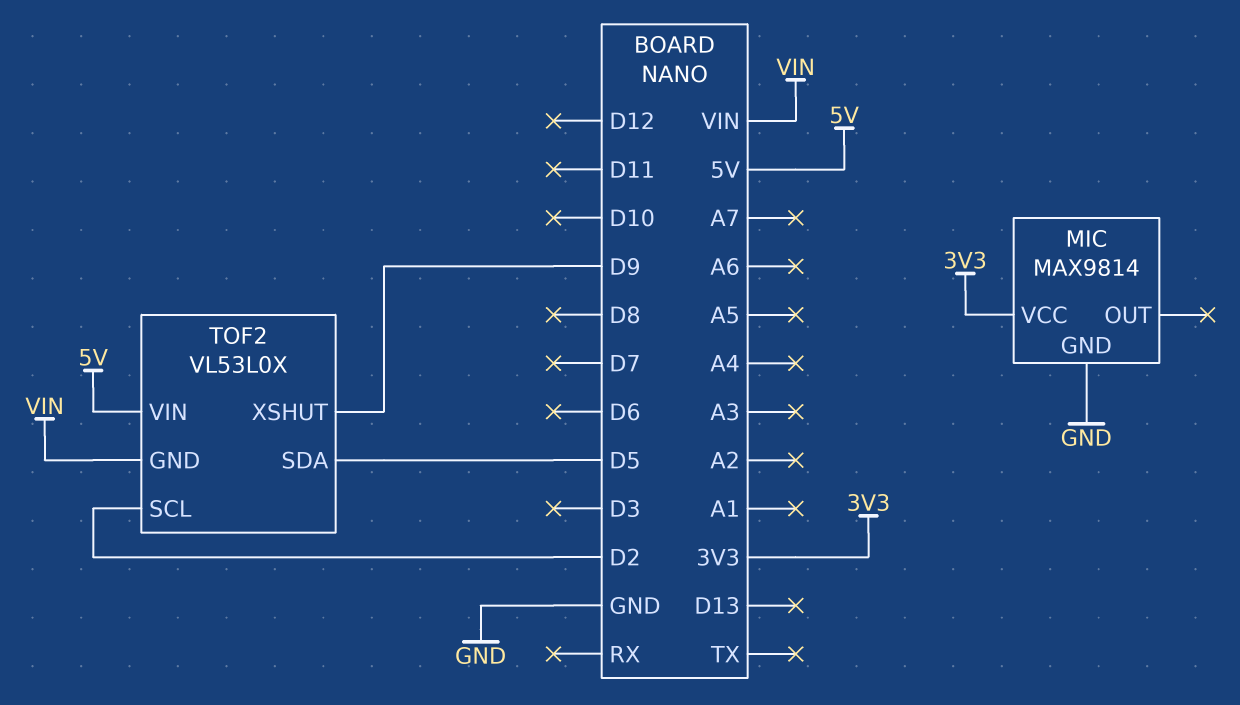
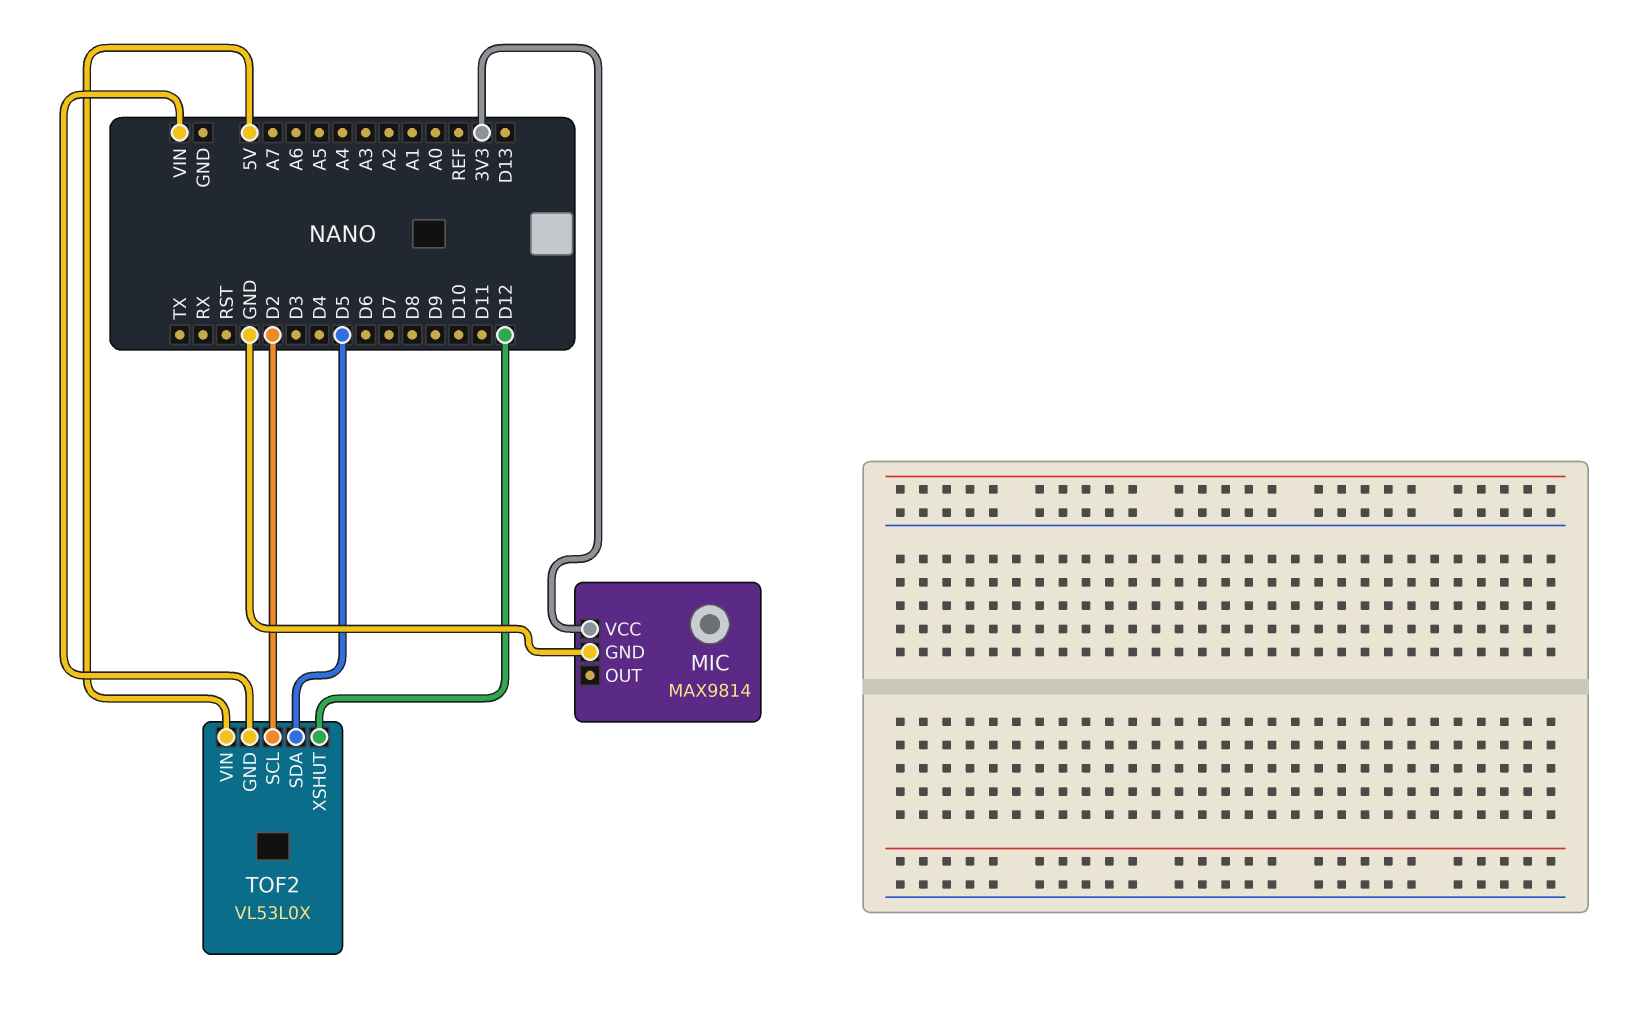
TOF2 pin XSHUT: D9 -> D12

